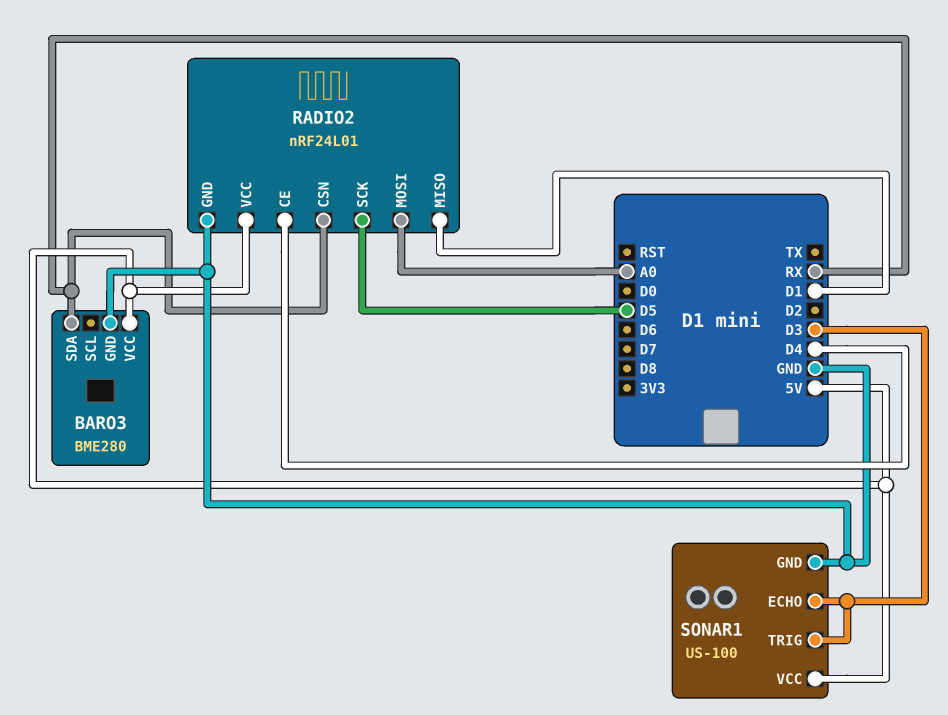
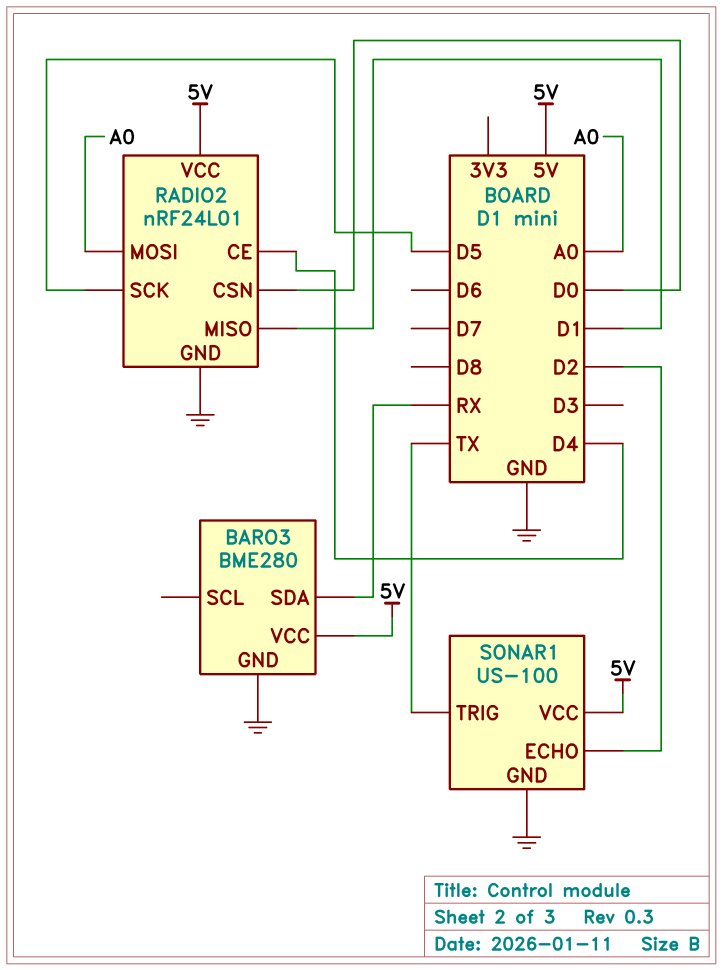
RADIO2 pin CSN: RX -> D0
SONAR1 pin ECHO: D3 -> D2
SONAR1 pin TRIG: D3 -> TX

